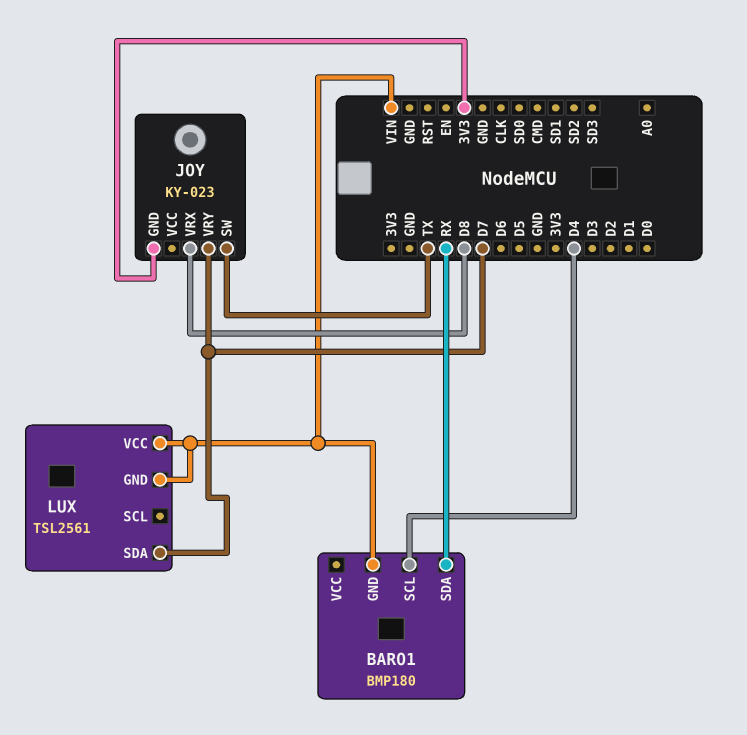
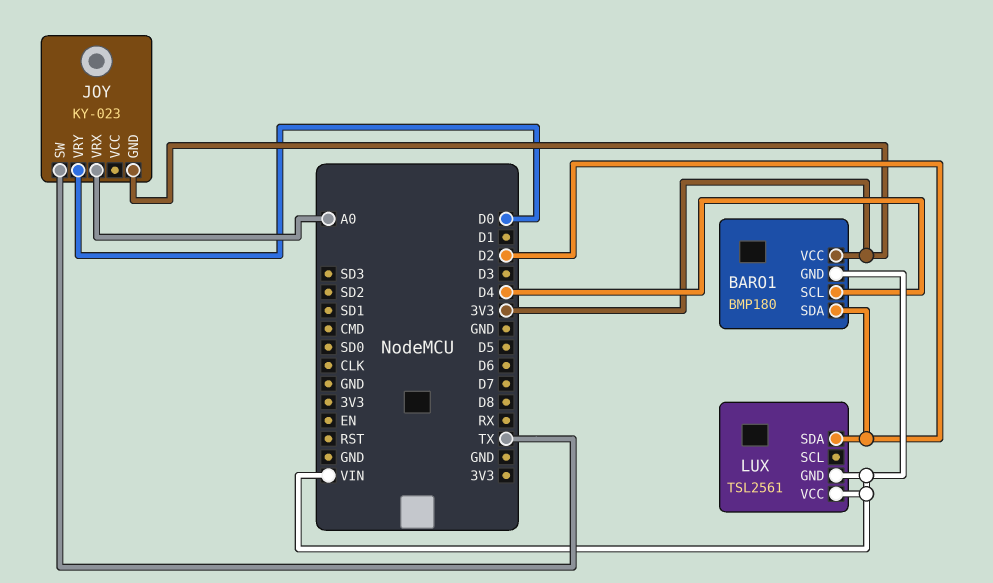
BARO1 pin SDA: RX -> D2
BARO1 pin VCC: none -> 3V3
JOY pin VRX: D8 -> A0
JOY pin VRY: D7 -> D0
LUX pin SDA: D7 -> D2

